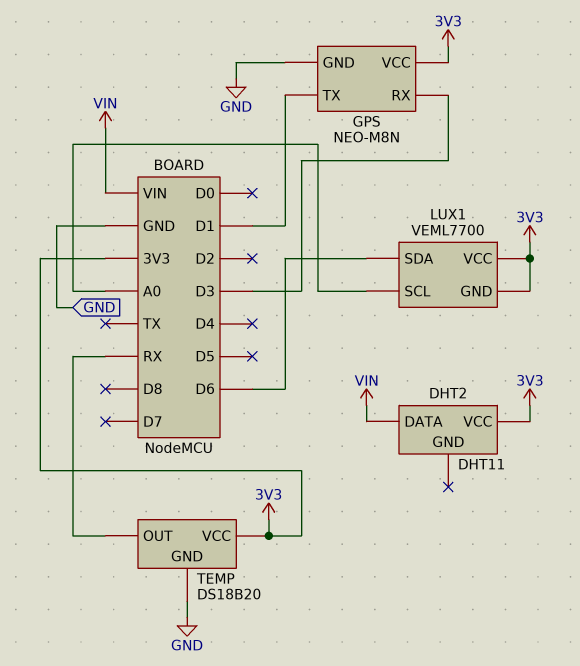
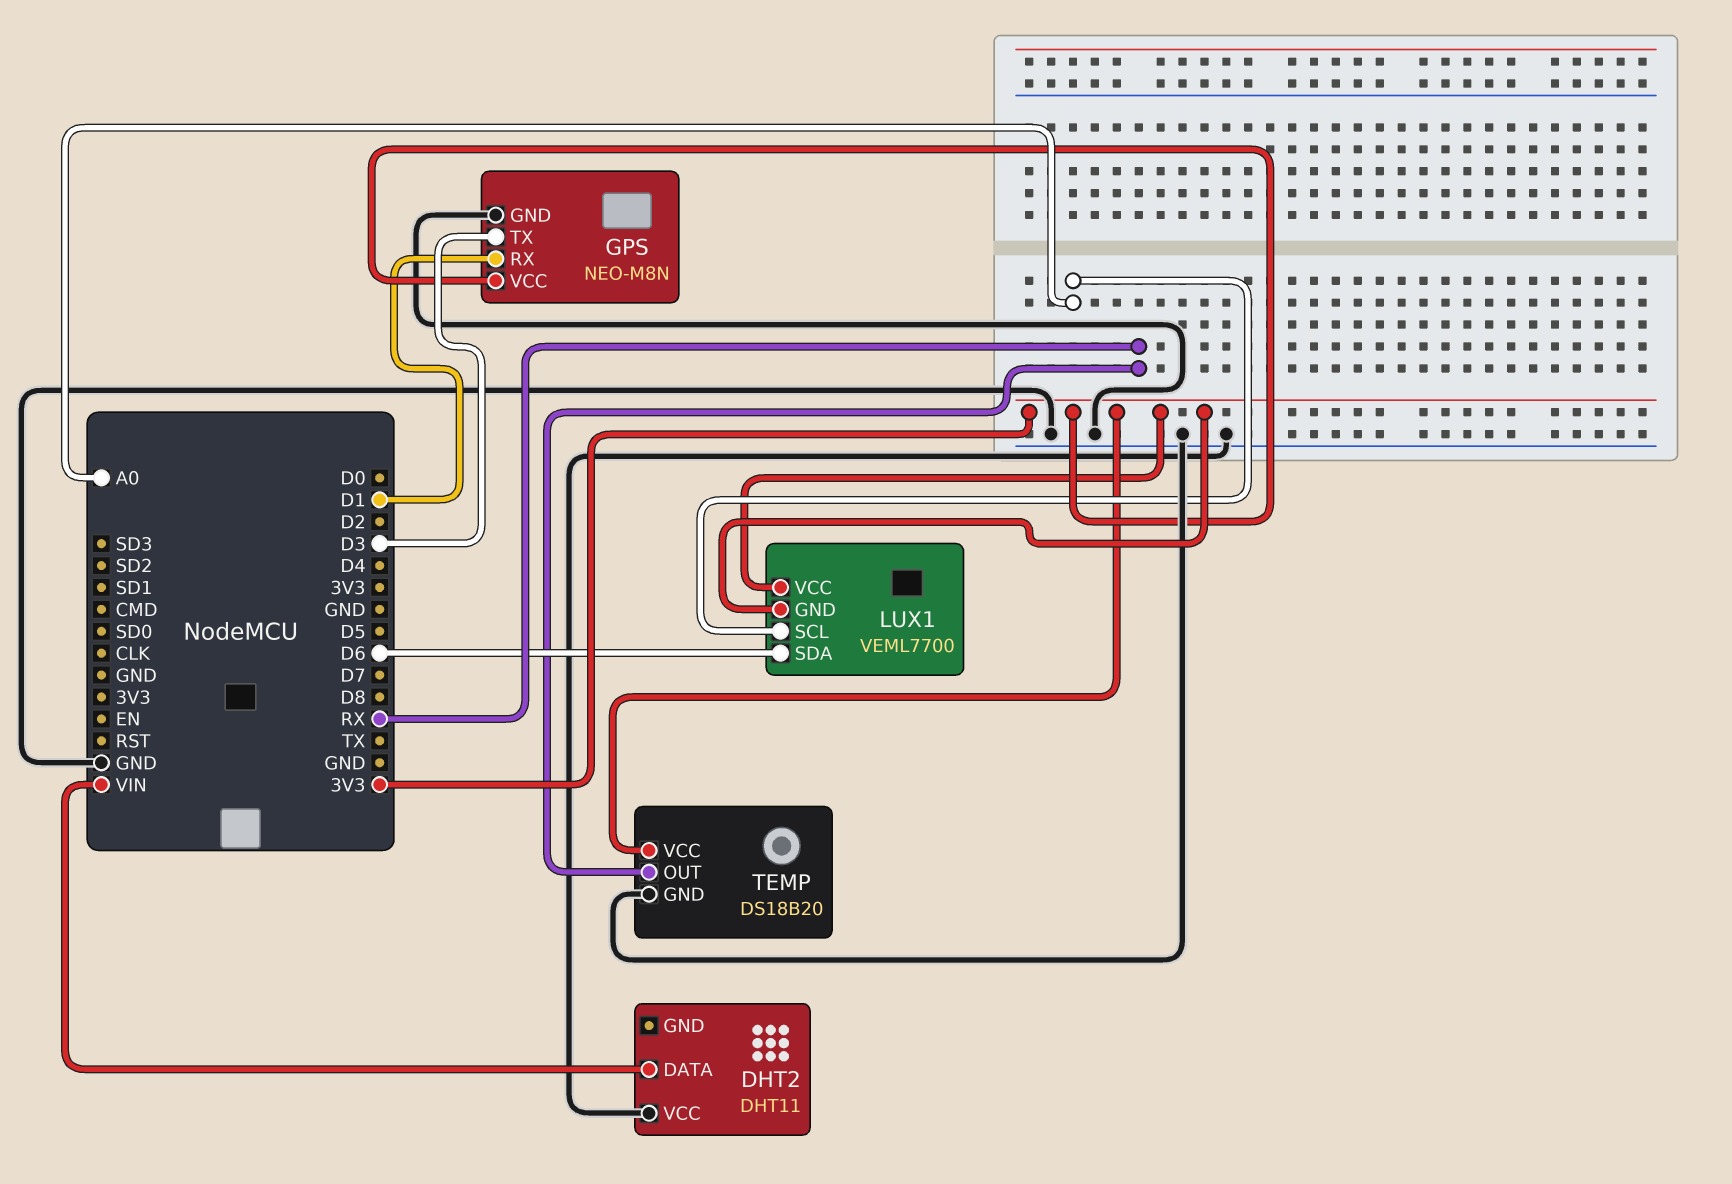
DHT2 pin VCC: 3V3 -> GND
GPS pin RX: D3 -> D1
GPS pin TX: D1 -> D3

